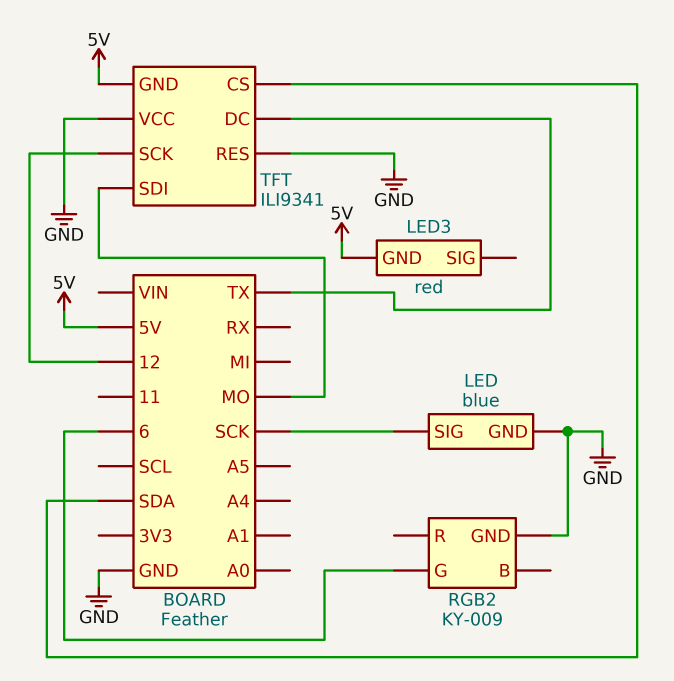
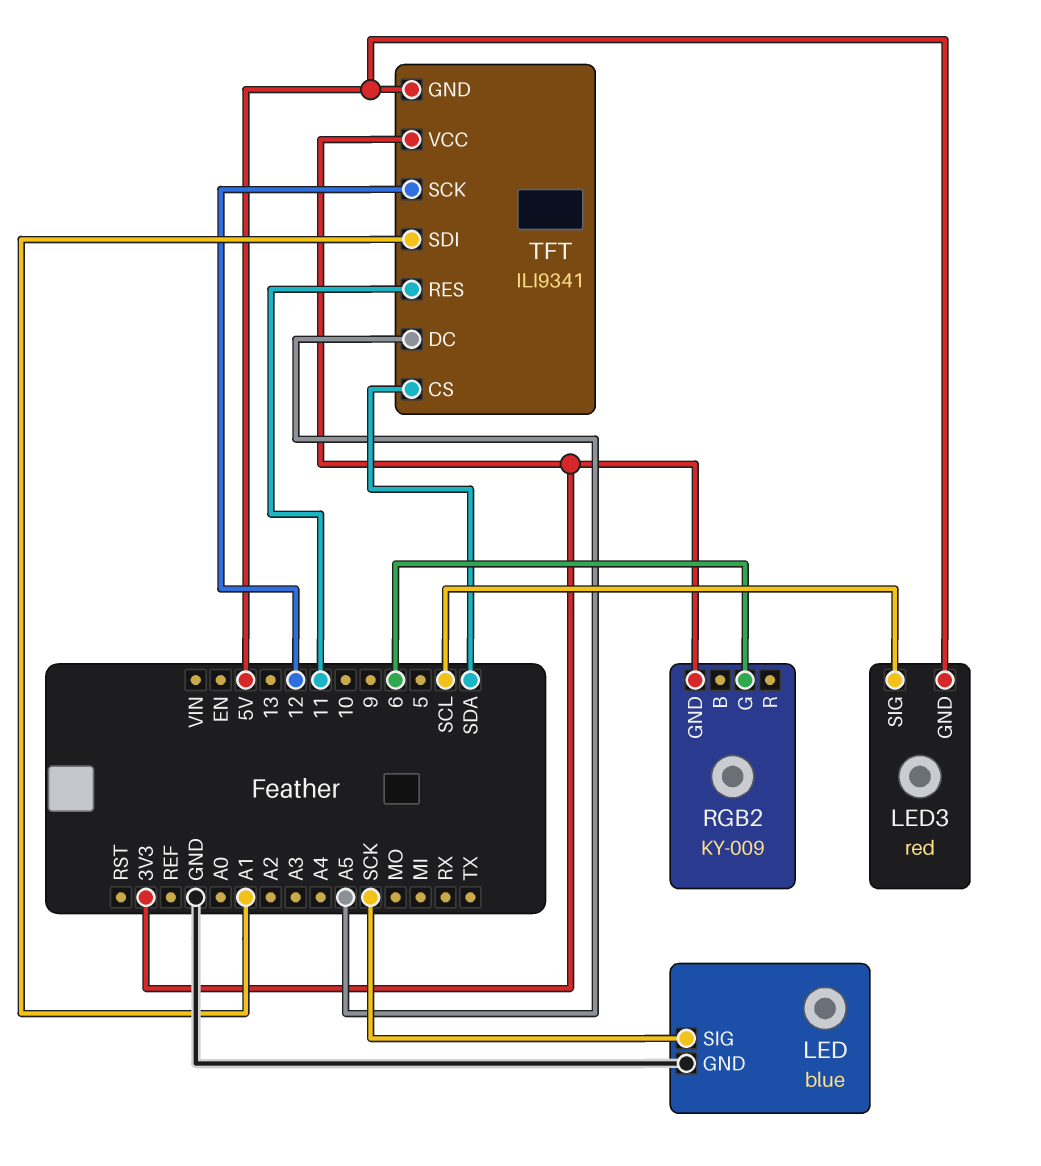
LED3 pin SIG: none -> SCL
RGB2 pin GND: GND -> 3V3
TFT pin DC: TX -> A5
TFT pin RES: GND -> 11
TFT pin SDI: MO -> A1
TFT pin VCC: GND -> 3V3

